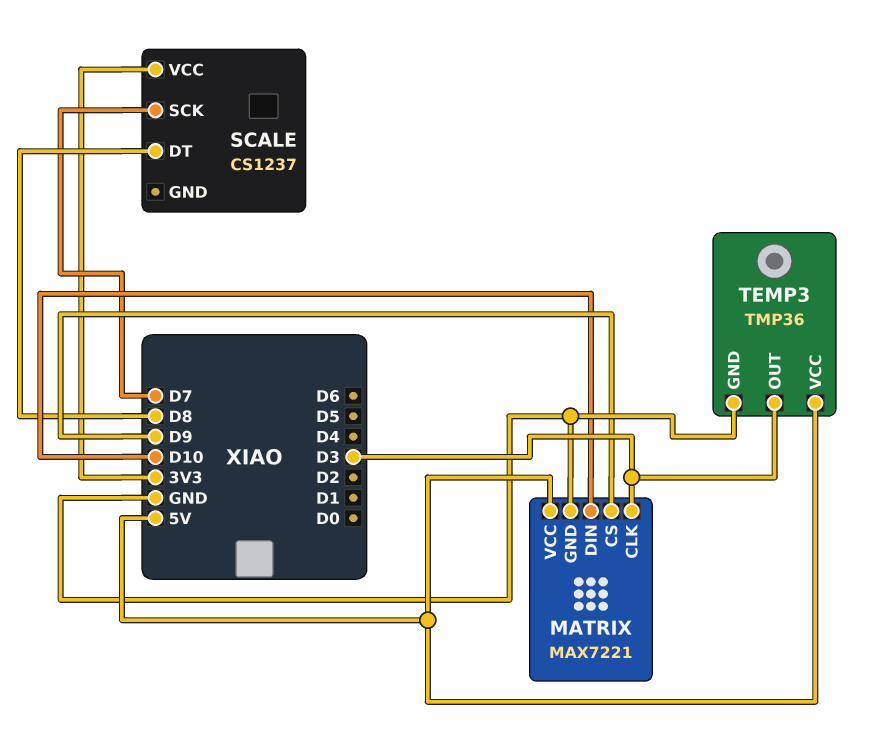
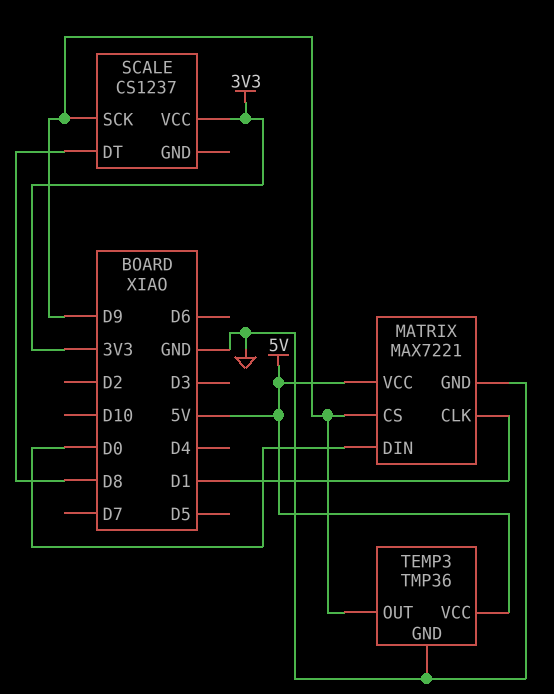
MATRIX pin CLK: D3 -> D1
MATRIX pin DIN: D10 -> D0
SCALE pin SCK: D7 -> D9
TEMP3 pin OUT: D3 -> D9

